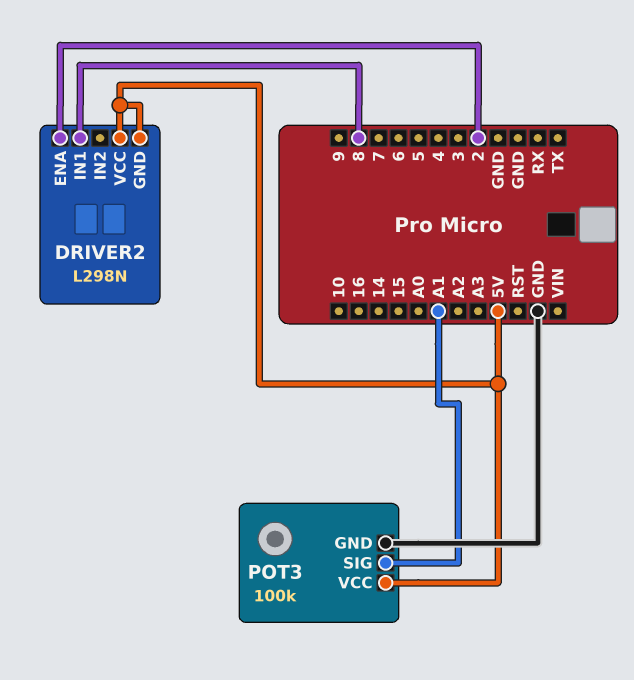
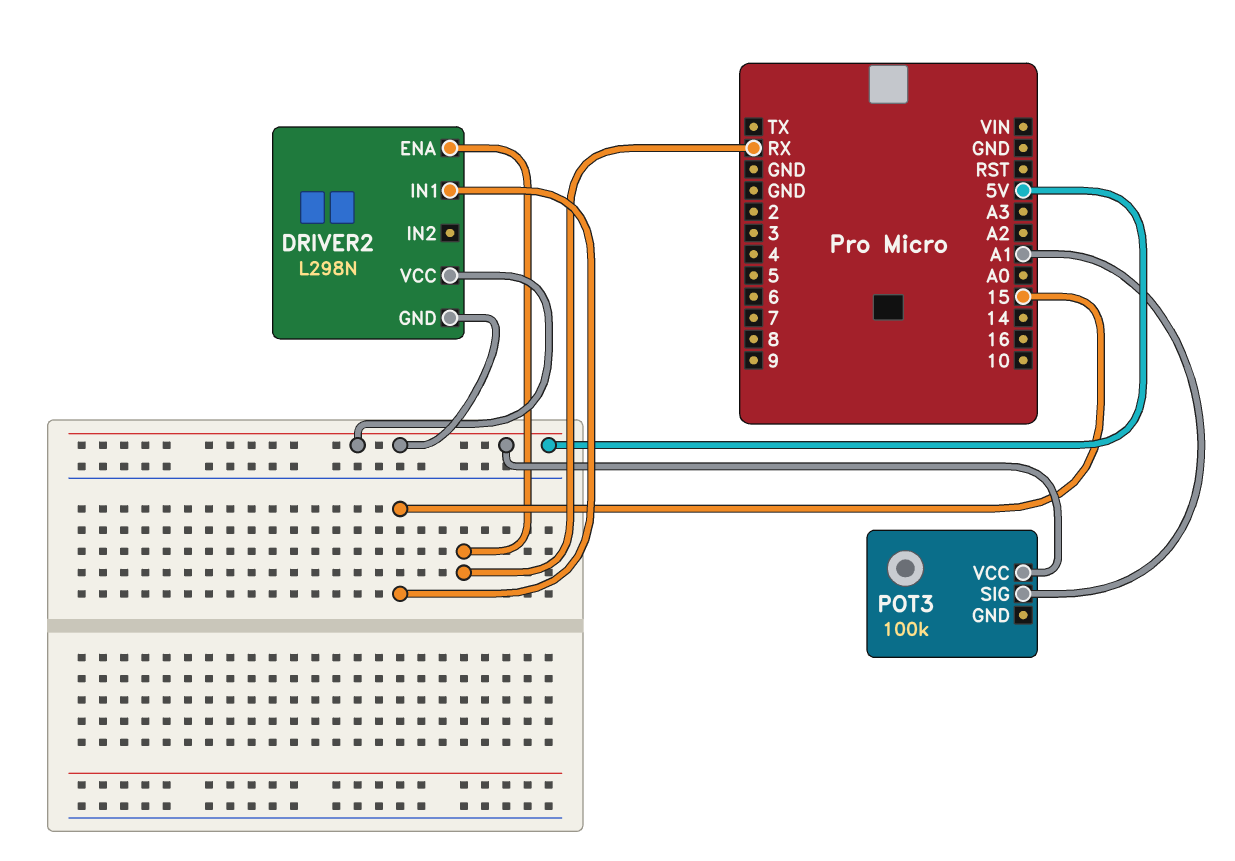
DRIVER2 pin ENA: 2 -> RX
DRIVER2 pin IN1: 8 -> 15
POT3 pin GND: GND -> none

